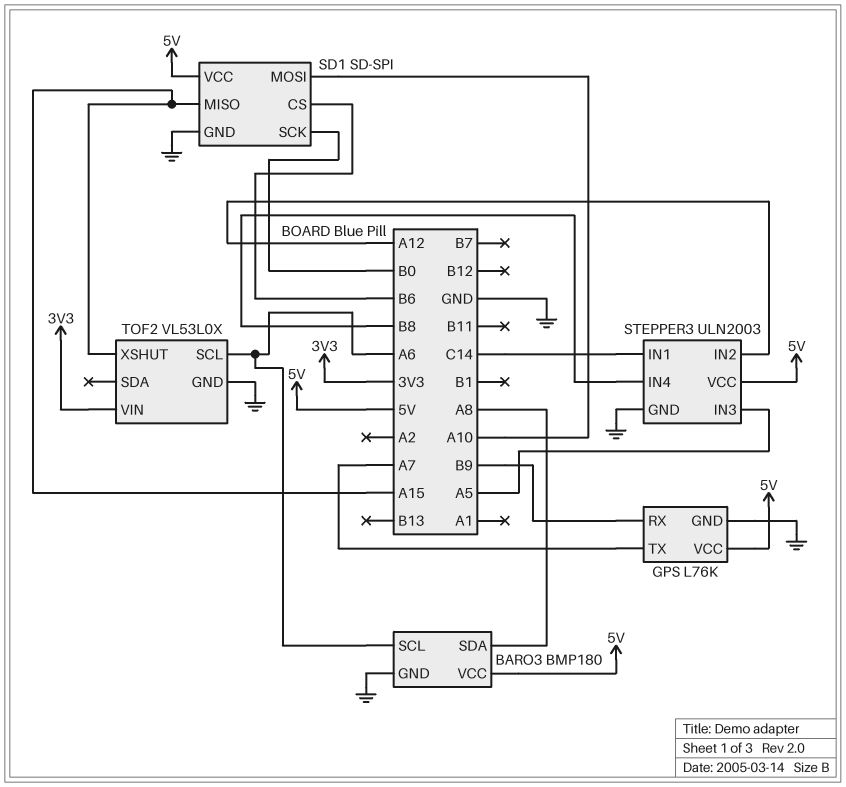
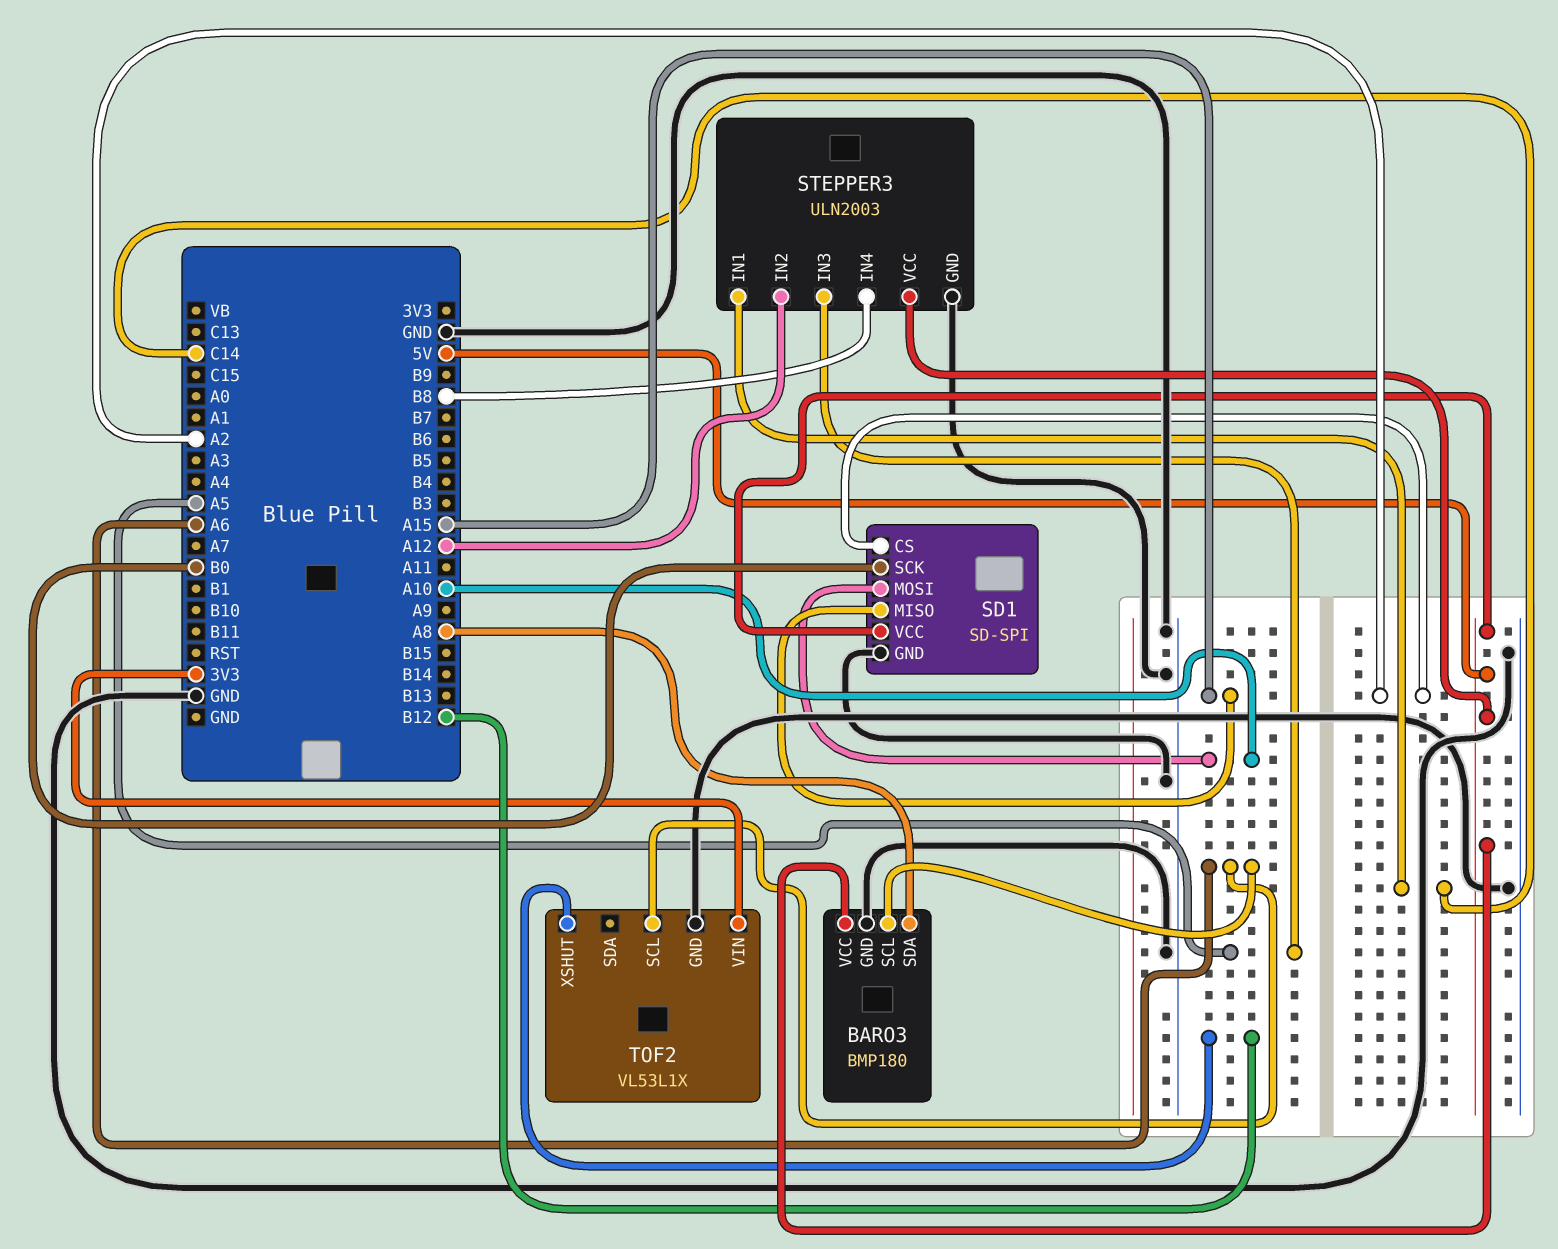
GPS: L76K -> none
GPS pin GND: GND -> none
GPS pin RX: B9 -> none
GPS pin TX: A7 -> none
GPS pin VCC: 5V -> none
SD1 pin CS: B6 -> A2
TOF2: VL53L0X -> VL53L1X
TOF2 pin XSHUT: A15 -> B12

